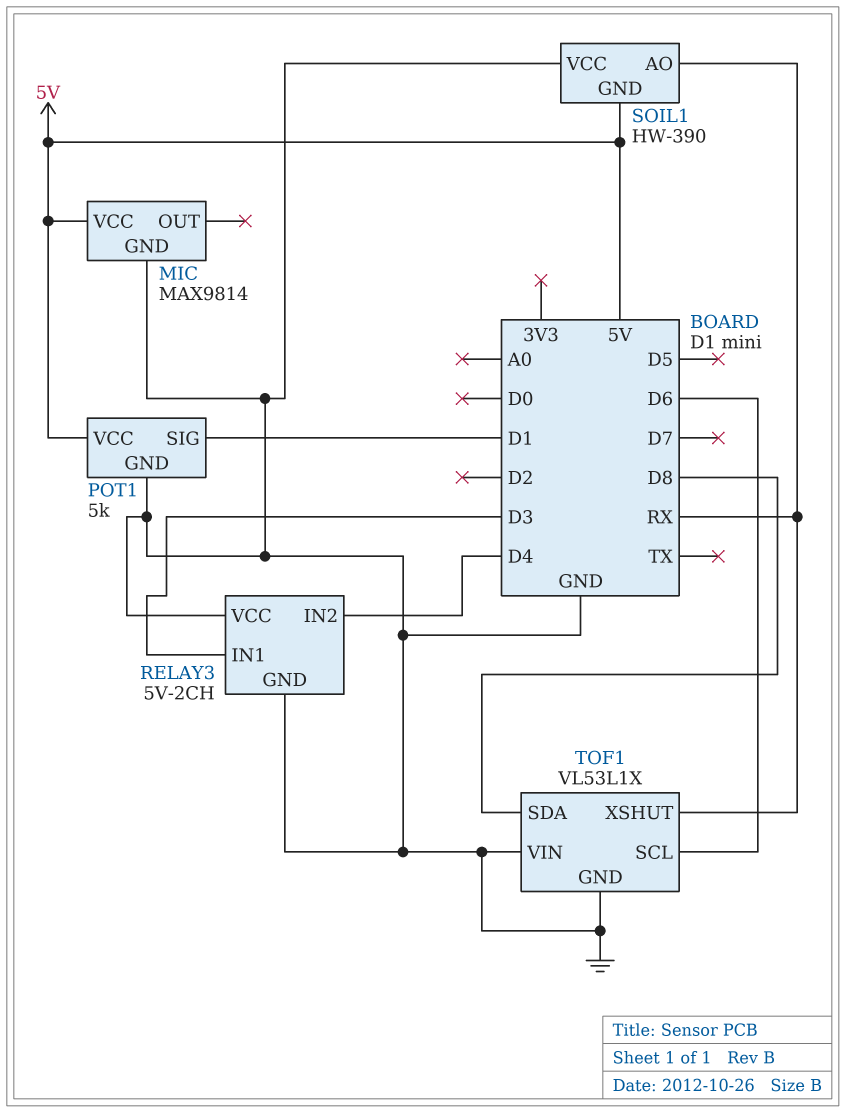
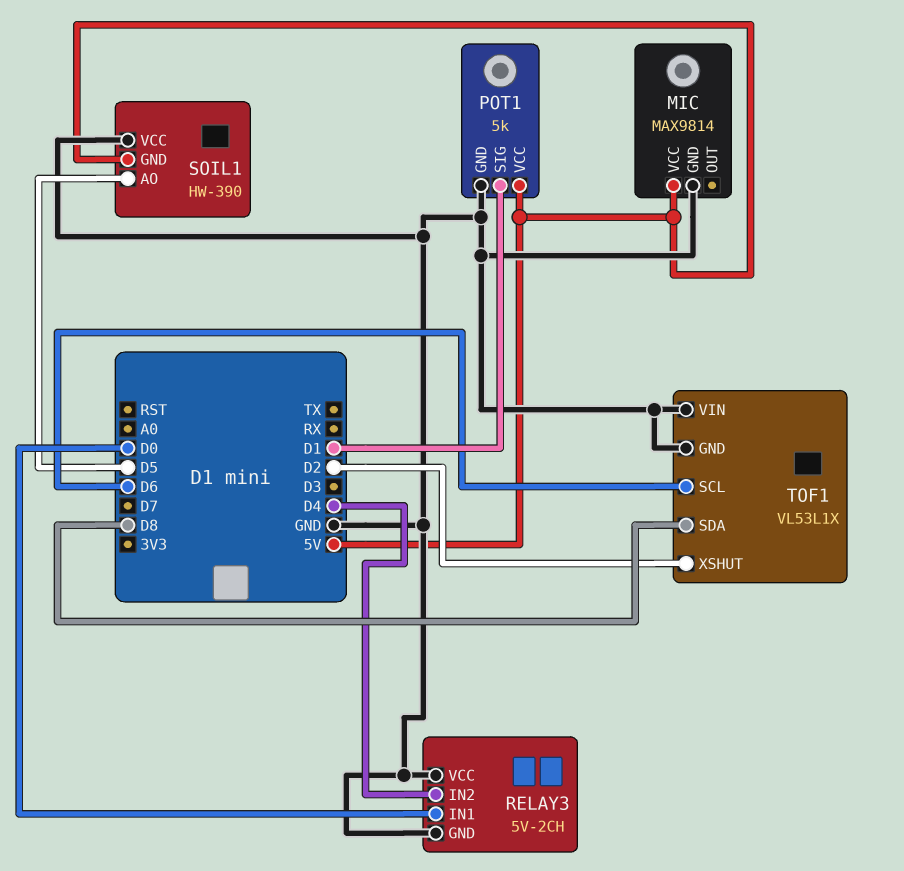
RELAY3 pin IN1: D3 -> D0
SOIL1 pin AO: RX -> D5
TOF1 pin XSHUT: RX -> D2

